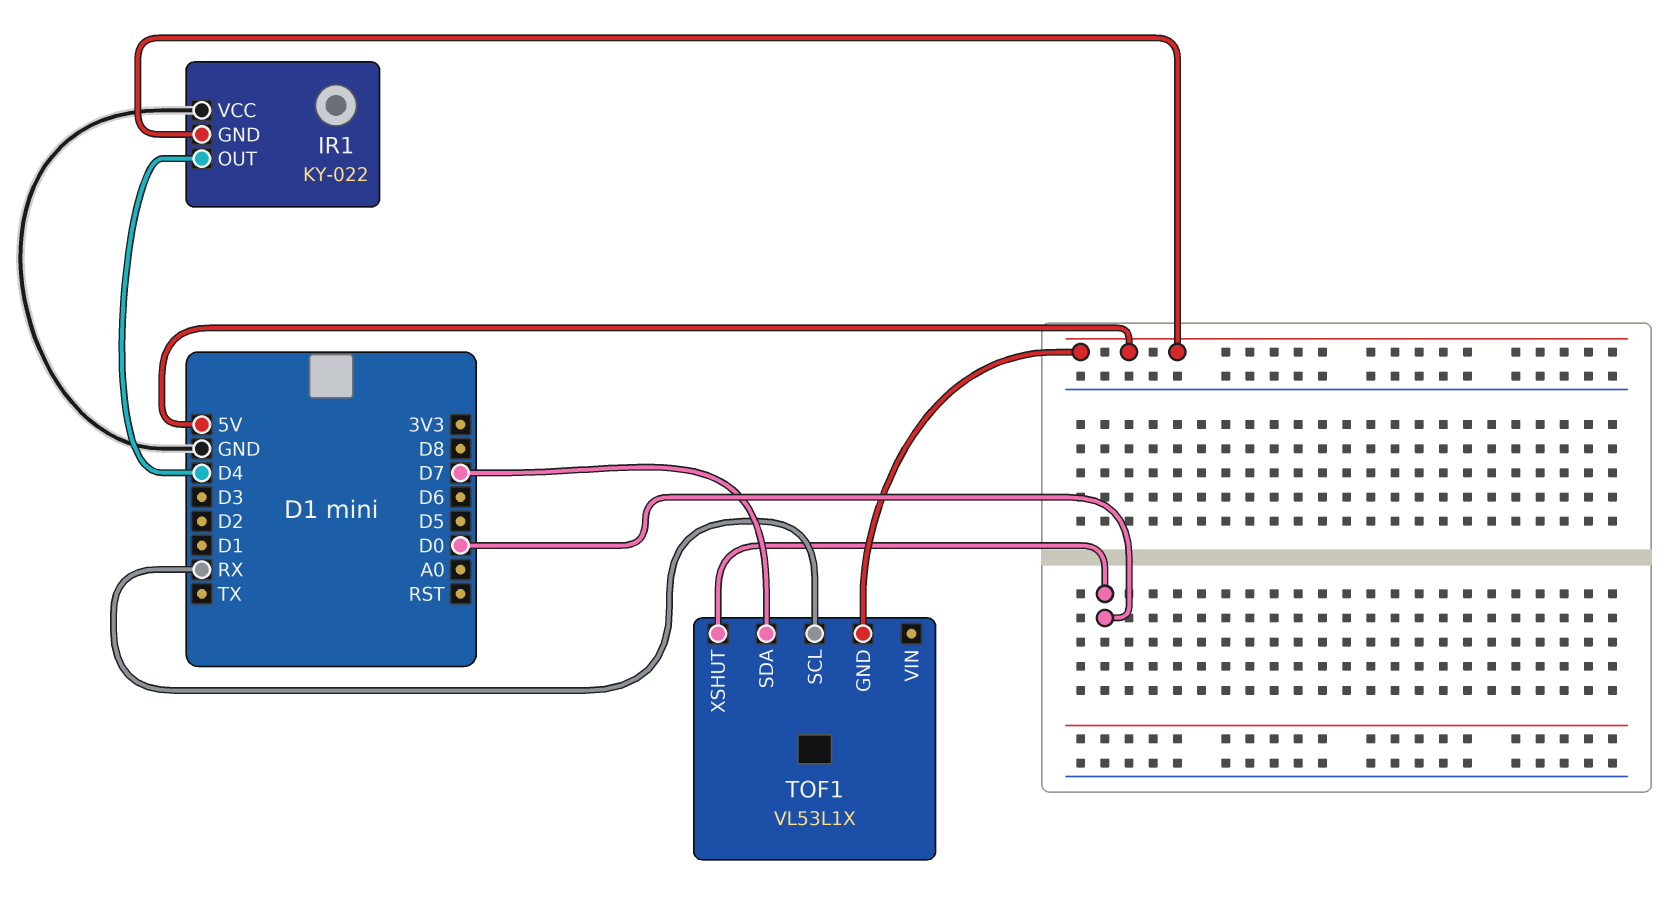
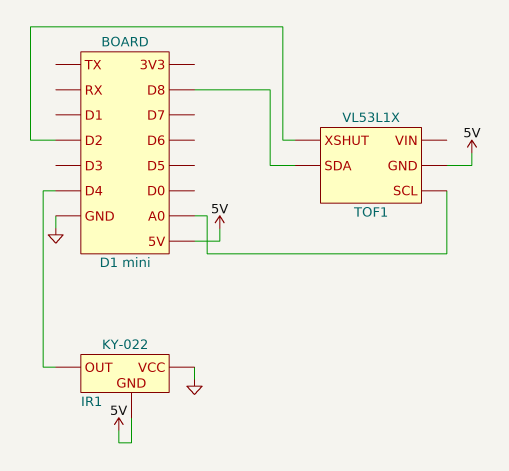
TOF1 pin SCL: RX -> A0
TOF1 pin SDA: D7 -> D8
TOF1 pin XSHUT: D0 -> D2

